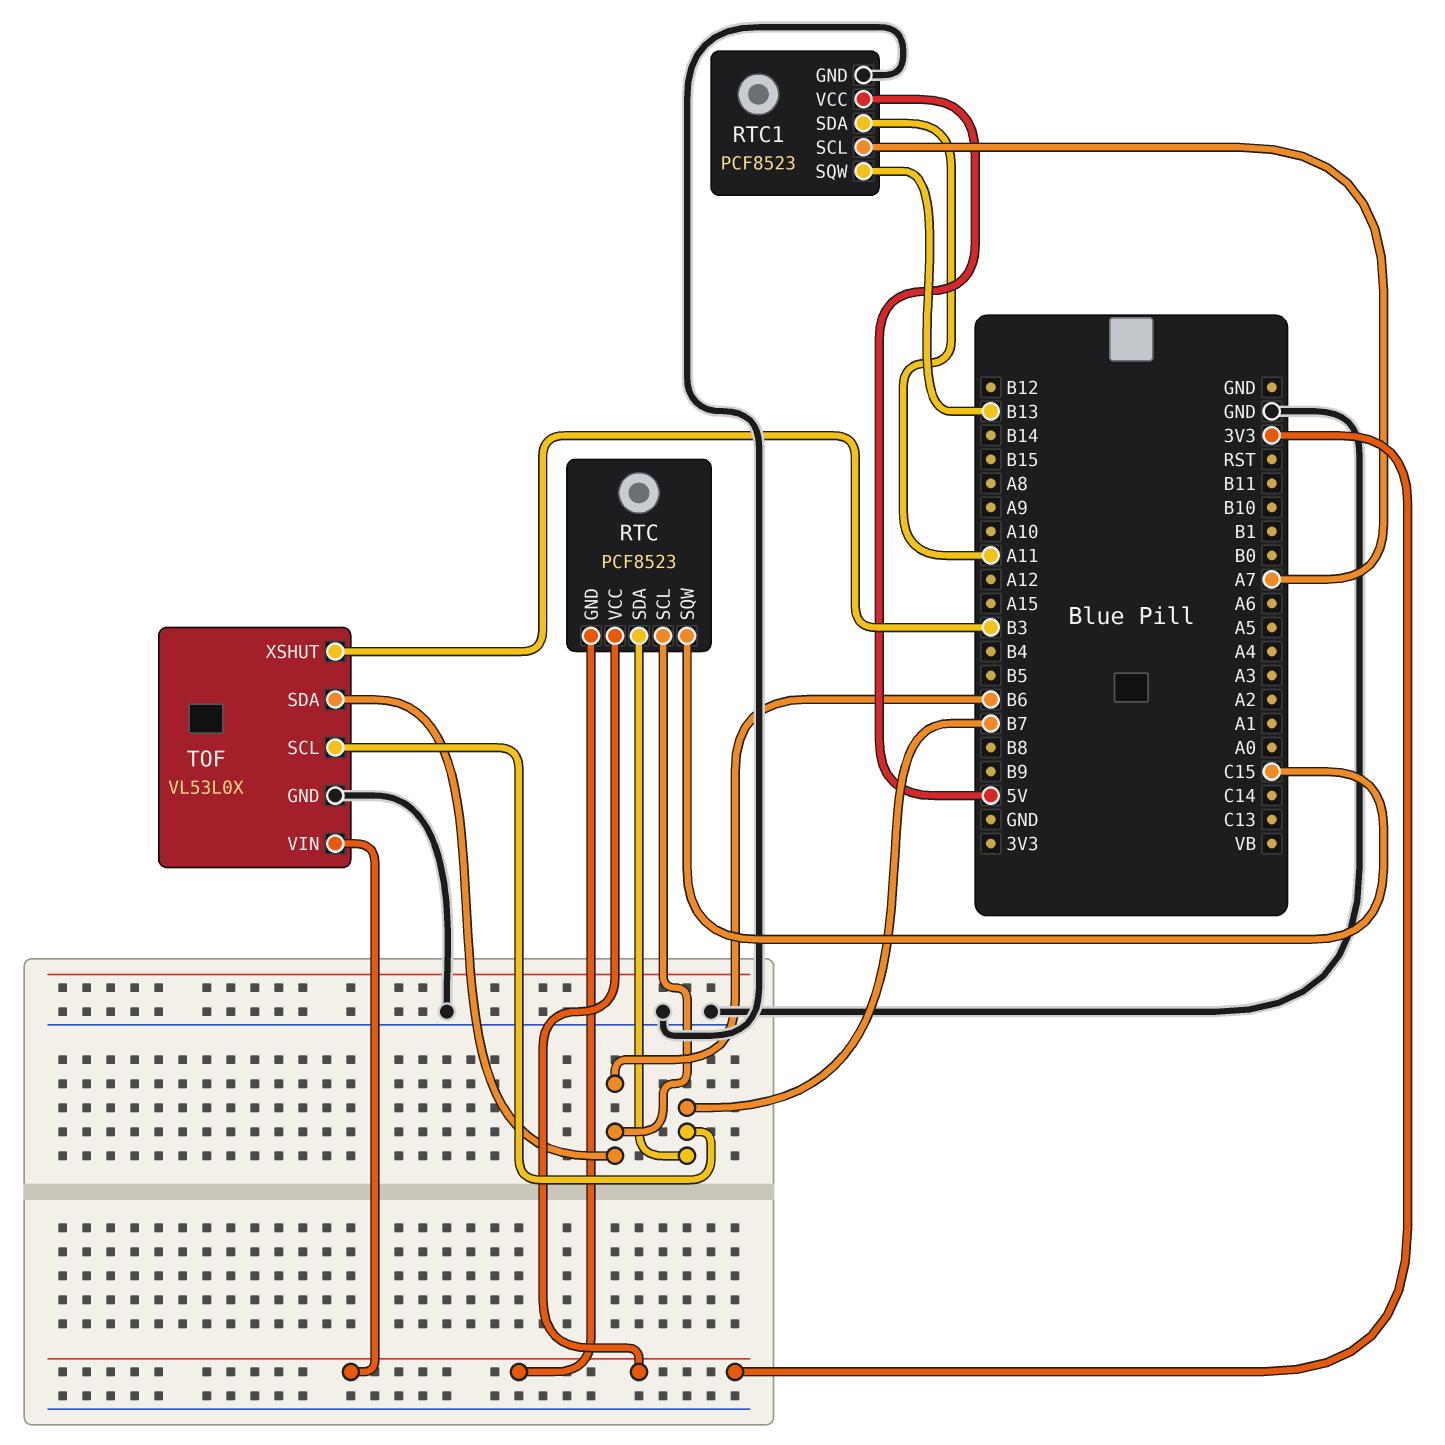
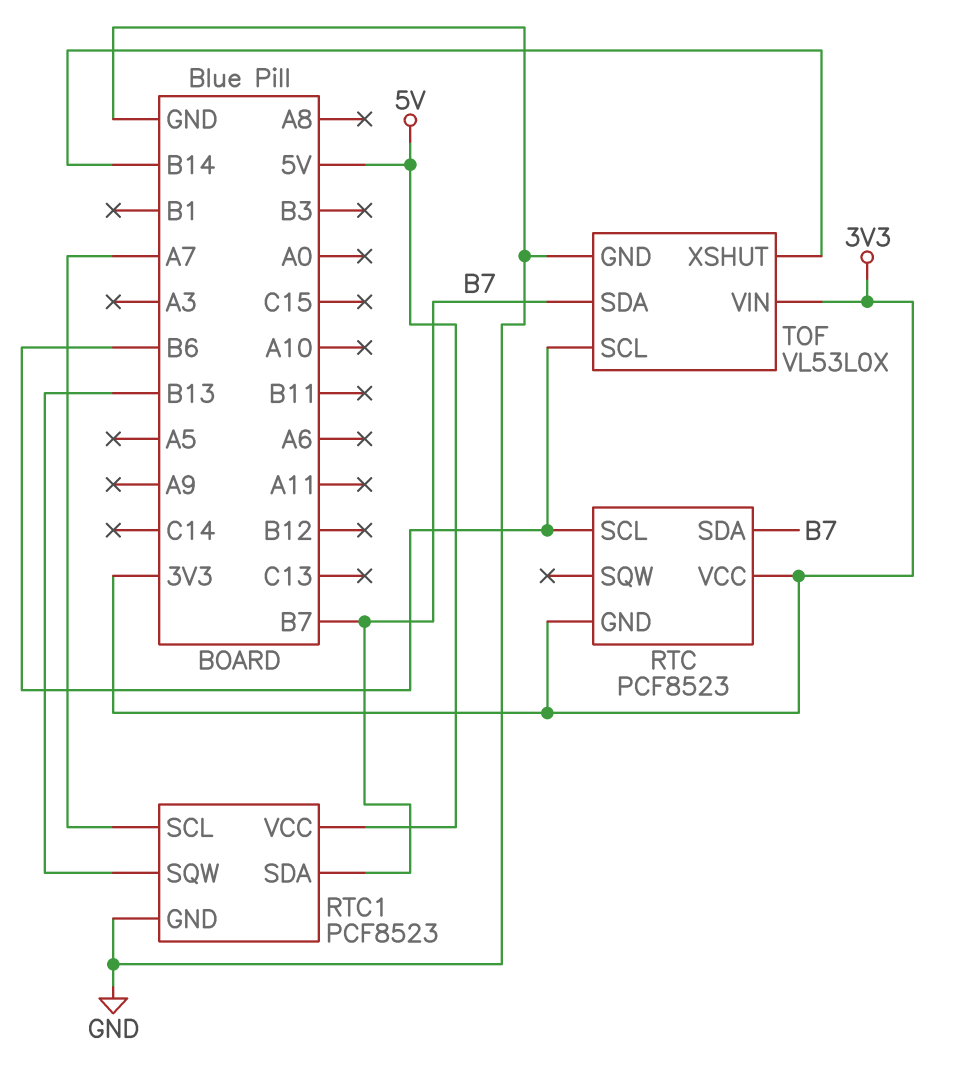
RTC pin SQW: C15 -> none
RTC1 pin SDA: A11 -> B7
TOF pin SCL: B7 -> B6
TOF pin SDA: B6 -> B7
TOF pin XSHUT: B3 -> B14

